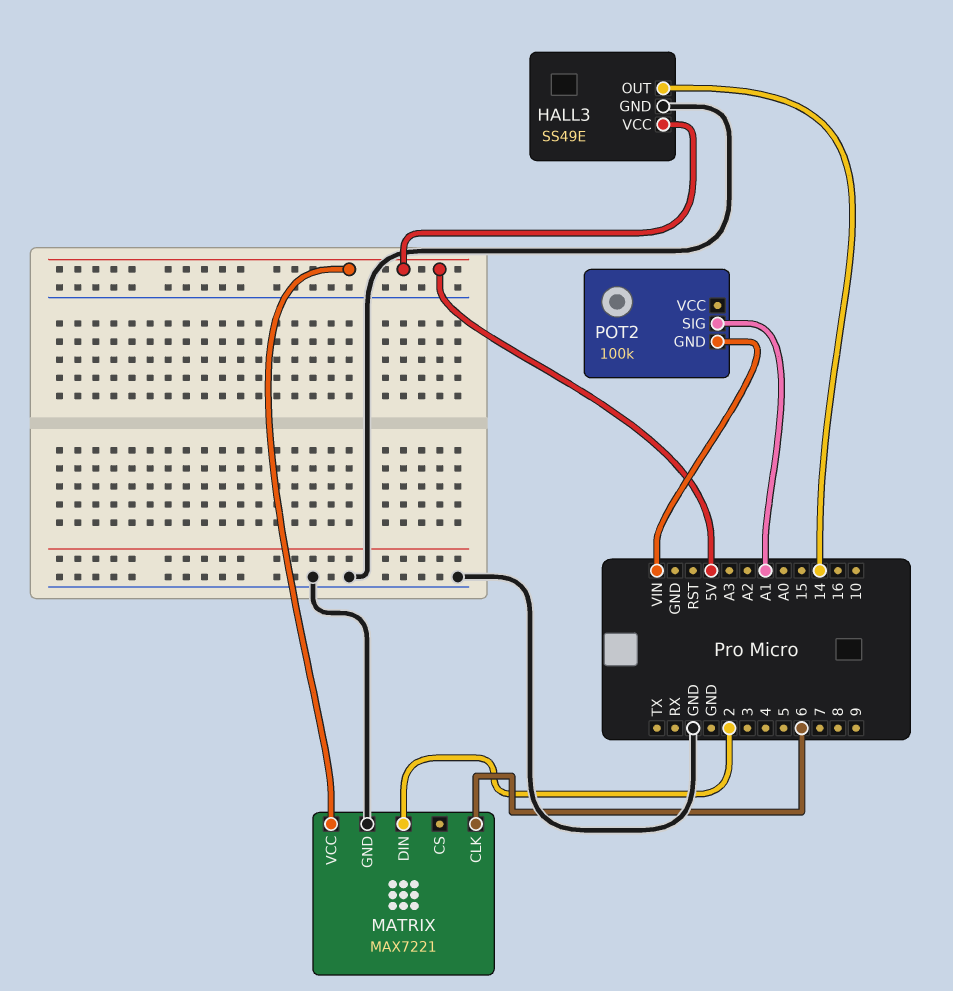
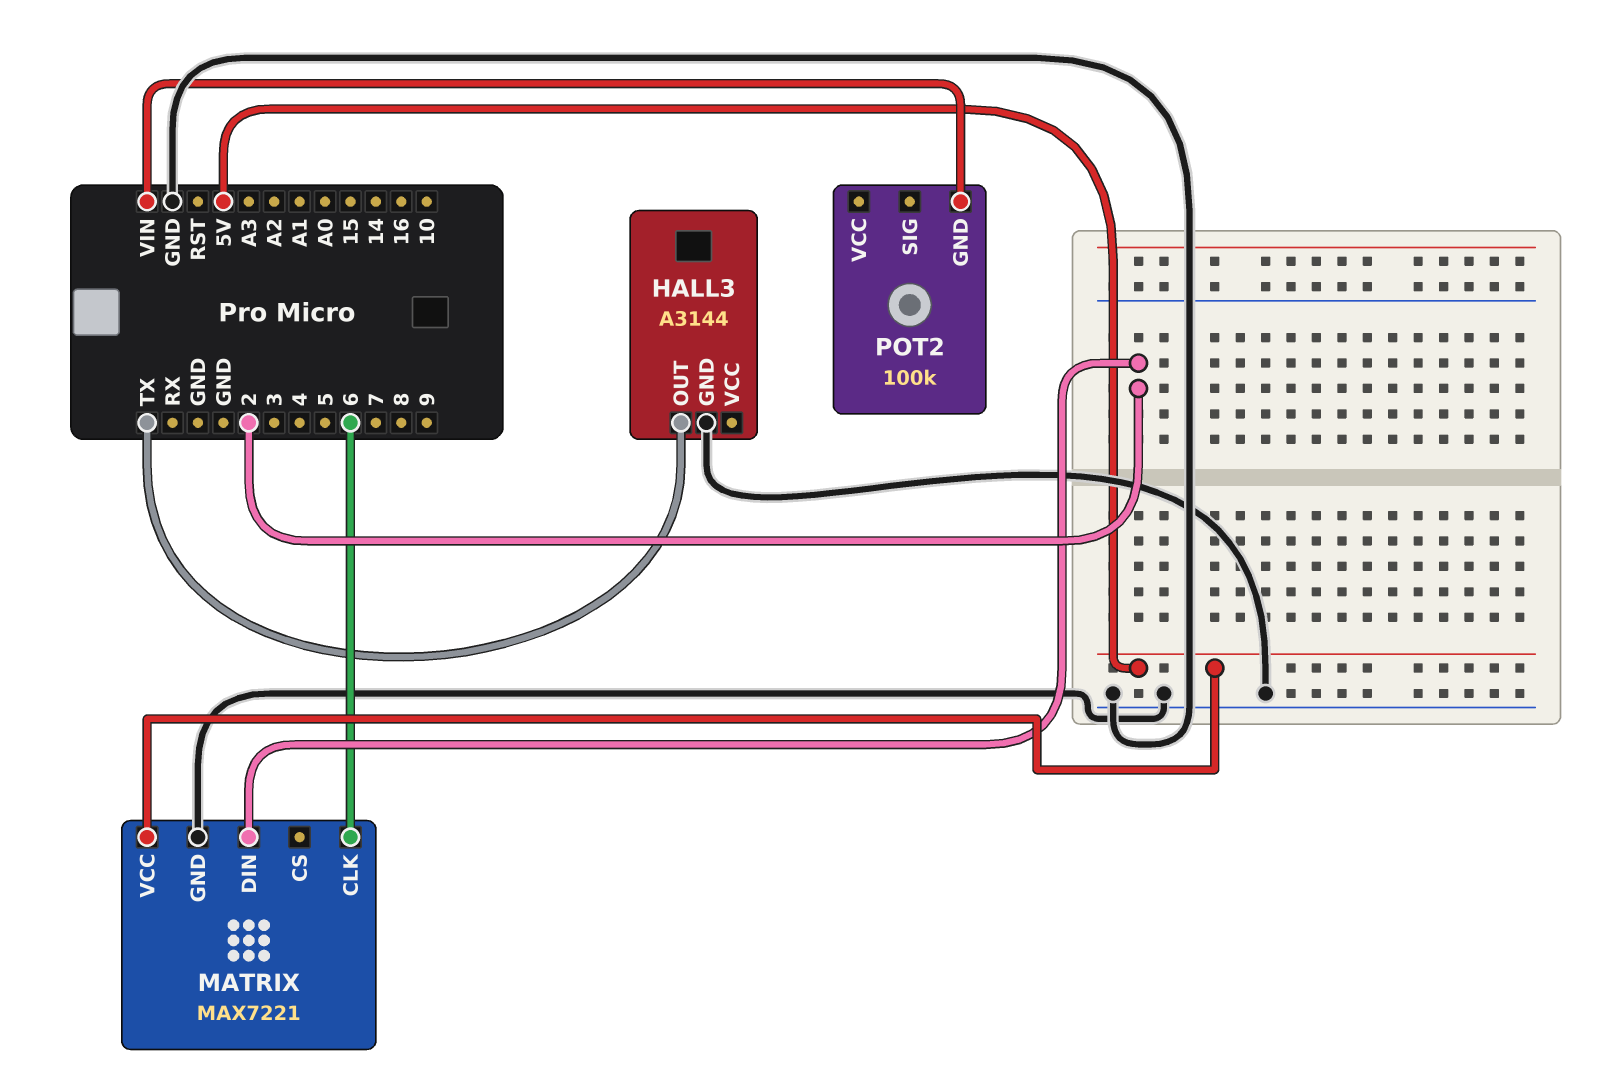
HALL3: SS49E -> A3144
HALL3 pin OUT: 14 -> TX
HALL3 pin VCC: 5V -> none
POT2 pin SIG: A1 -> none

